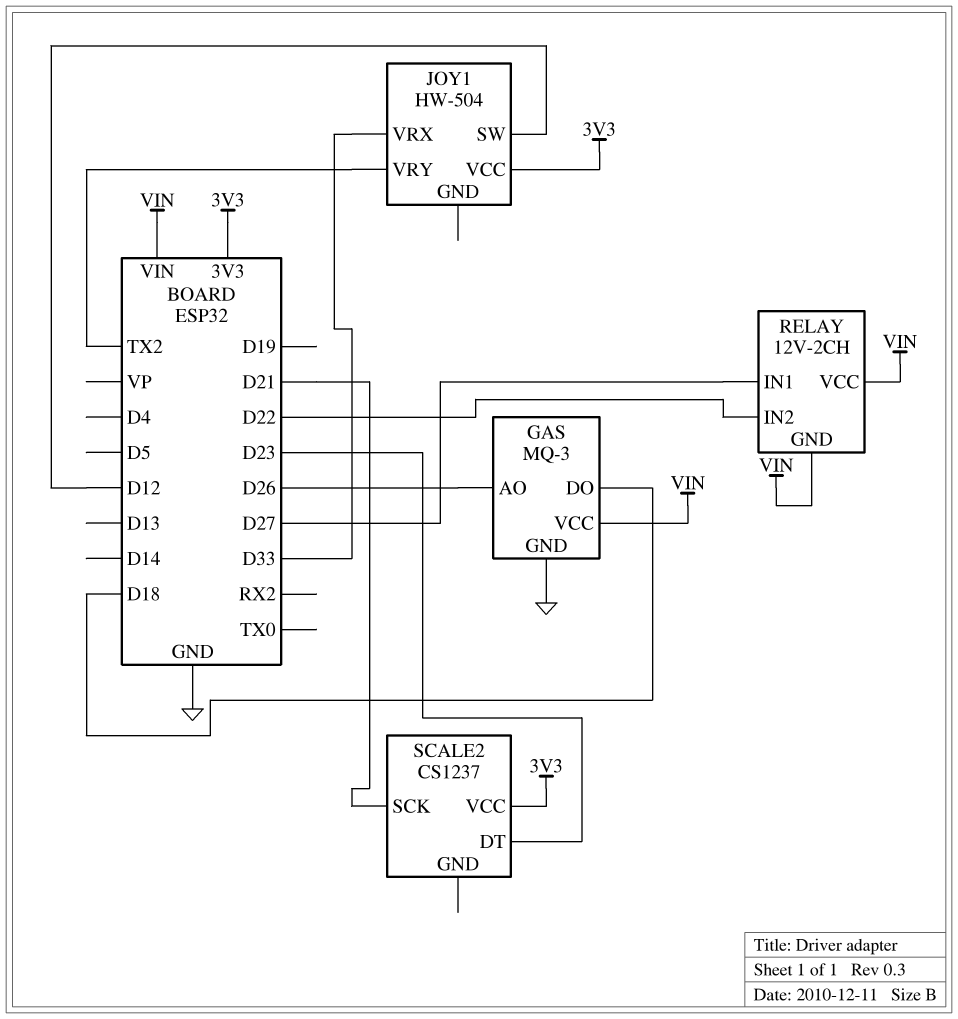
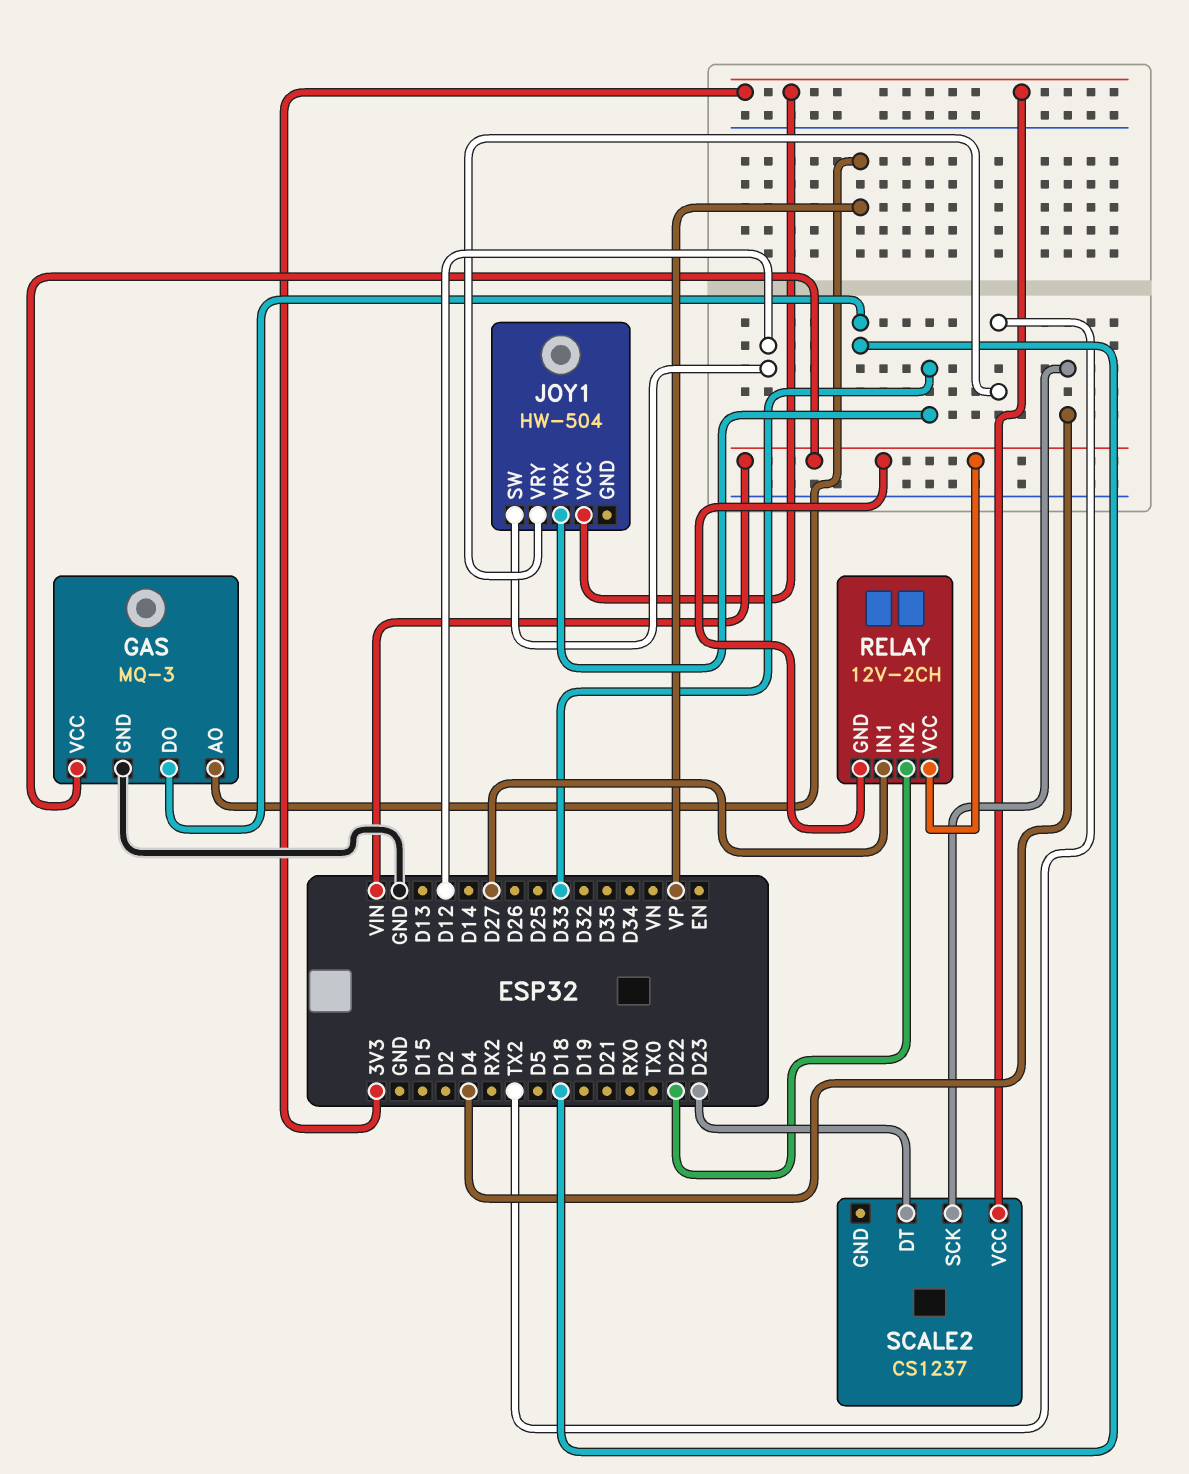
GAS pin AO: D26 -> VP
SCALE2 pin SCK: D21 -> D4

